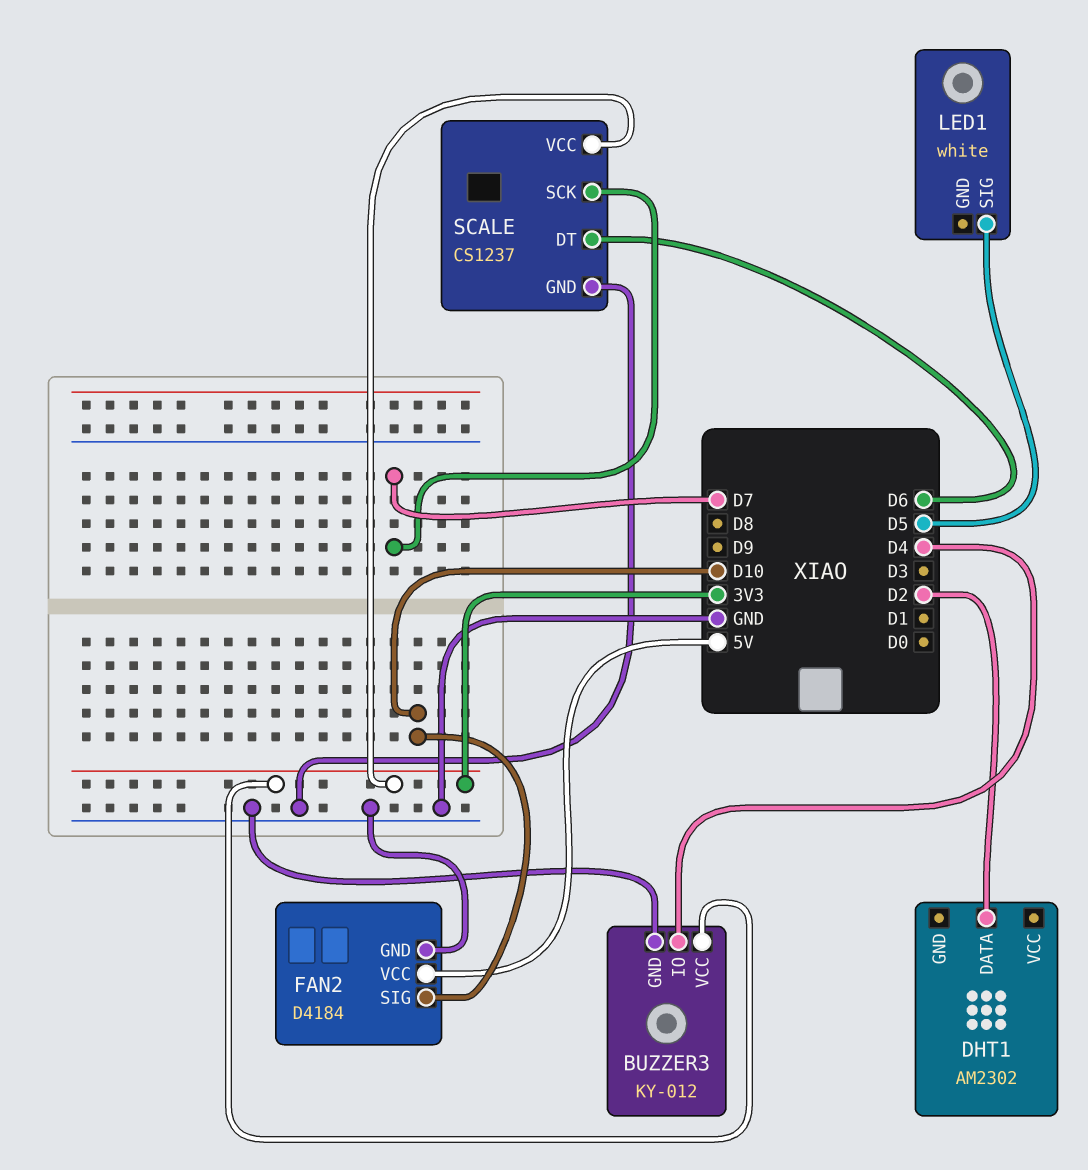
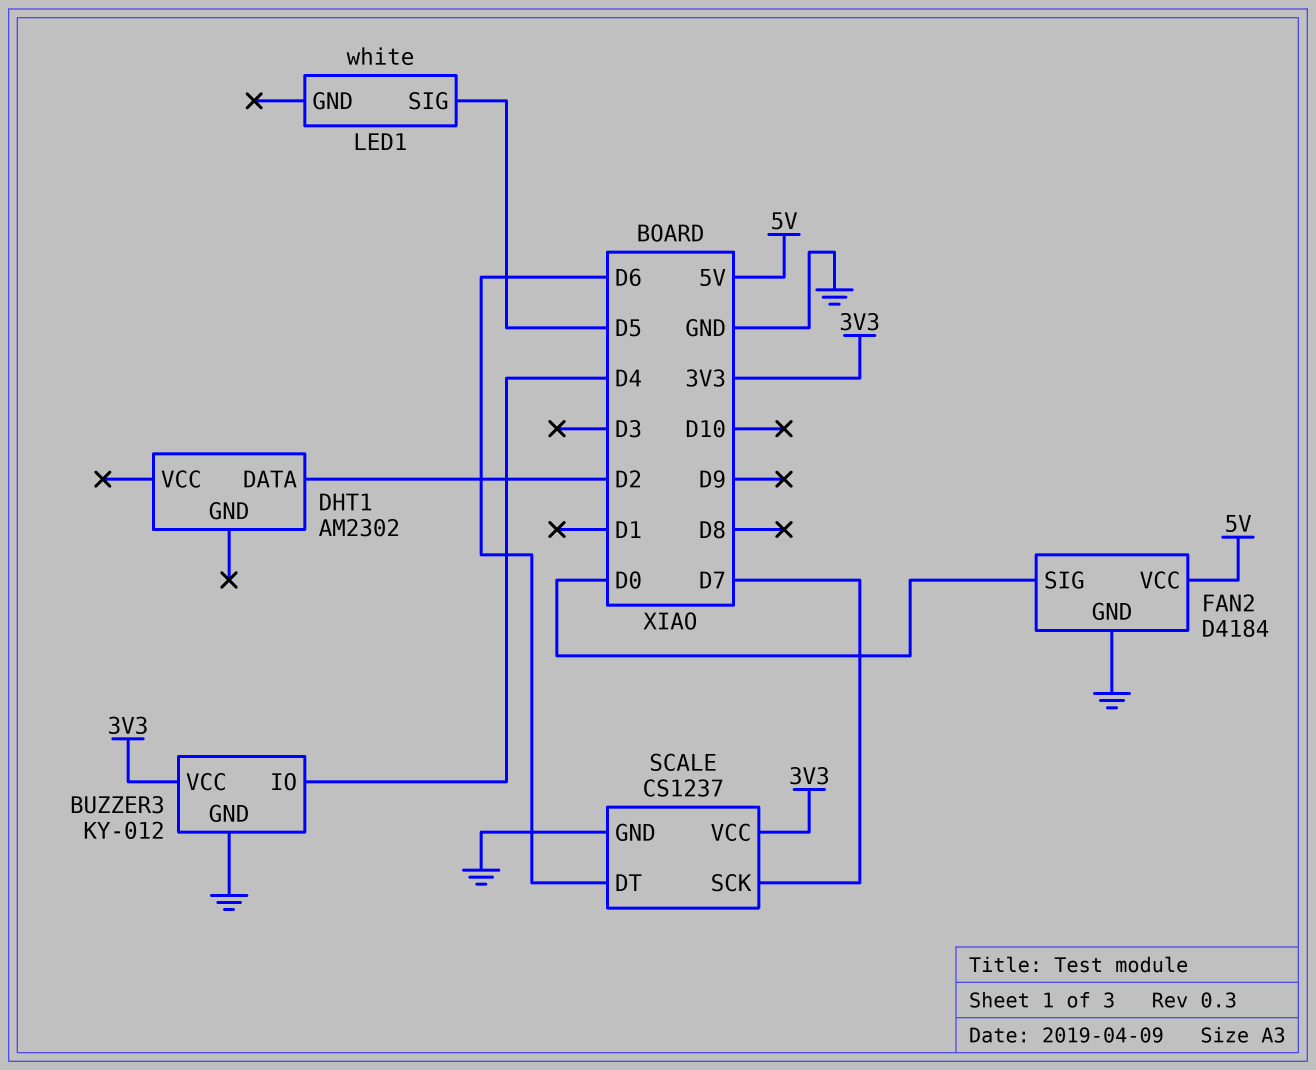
FAN2 pin SIG: D10 -> D0

